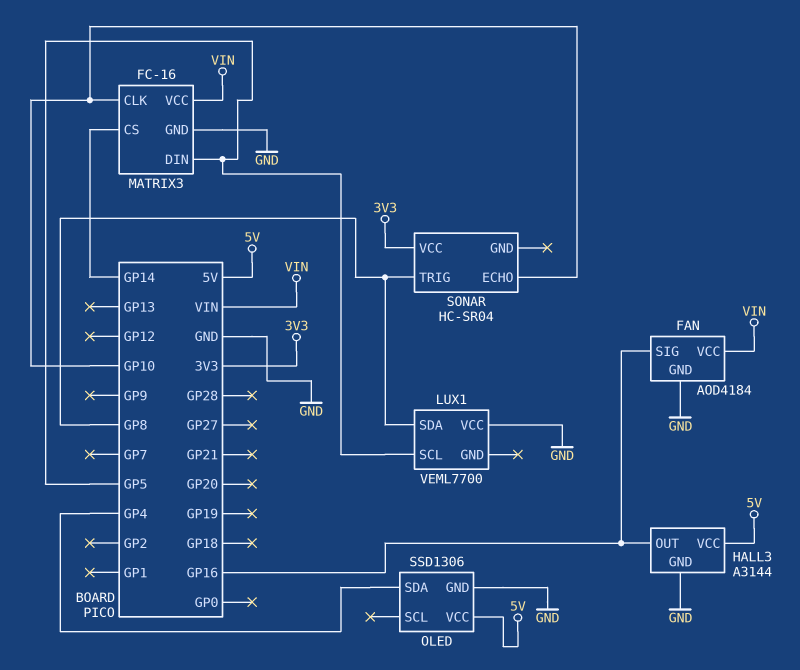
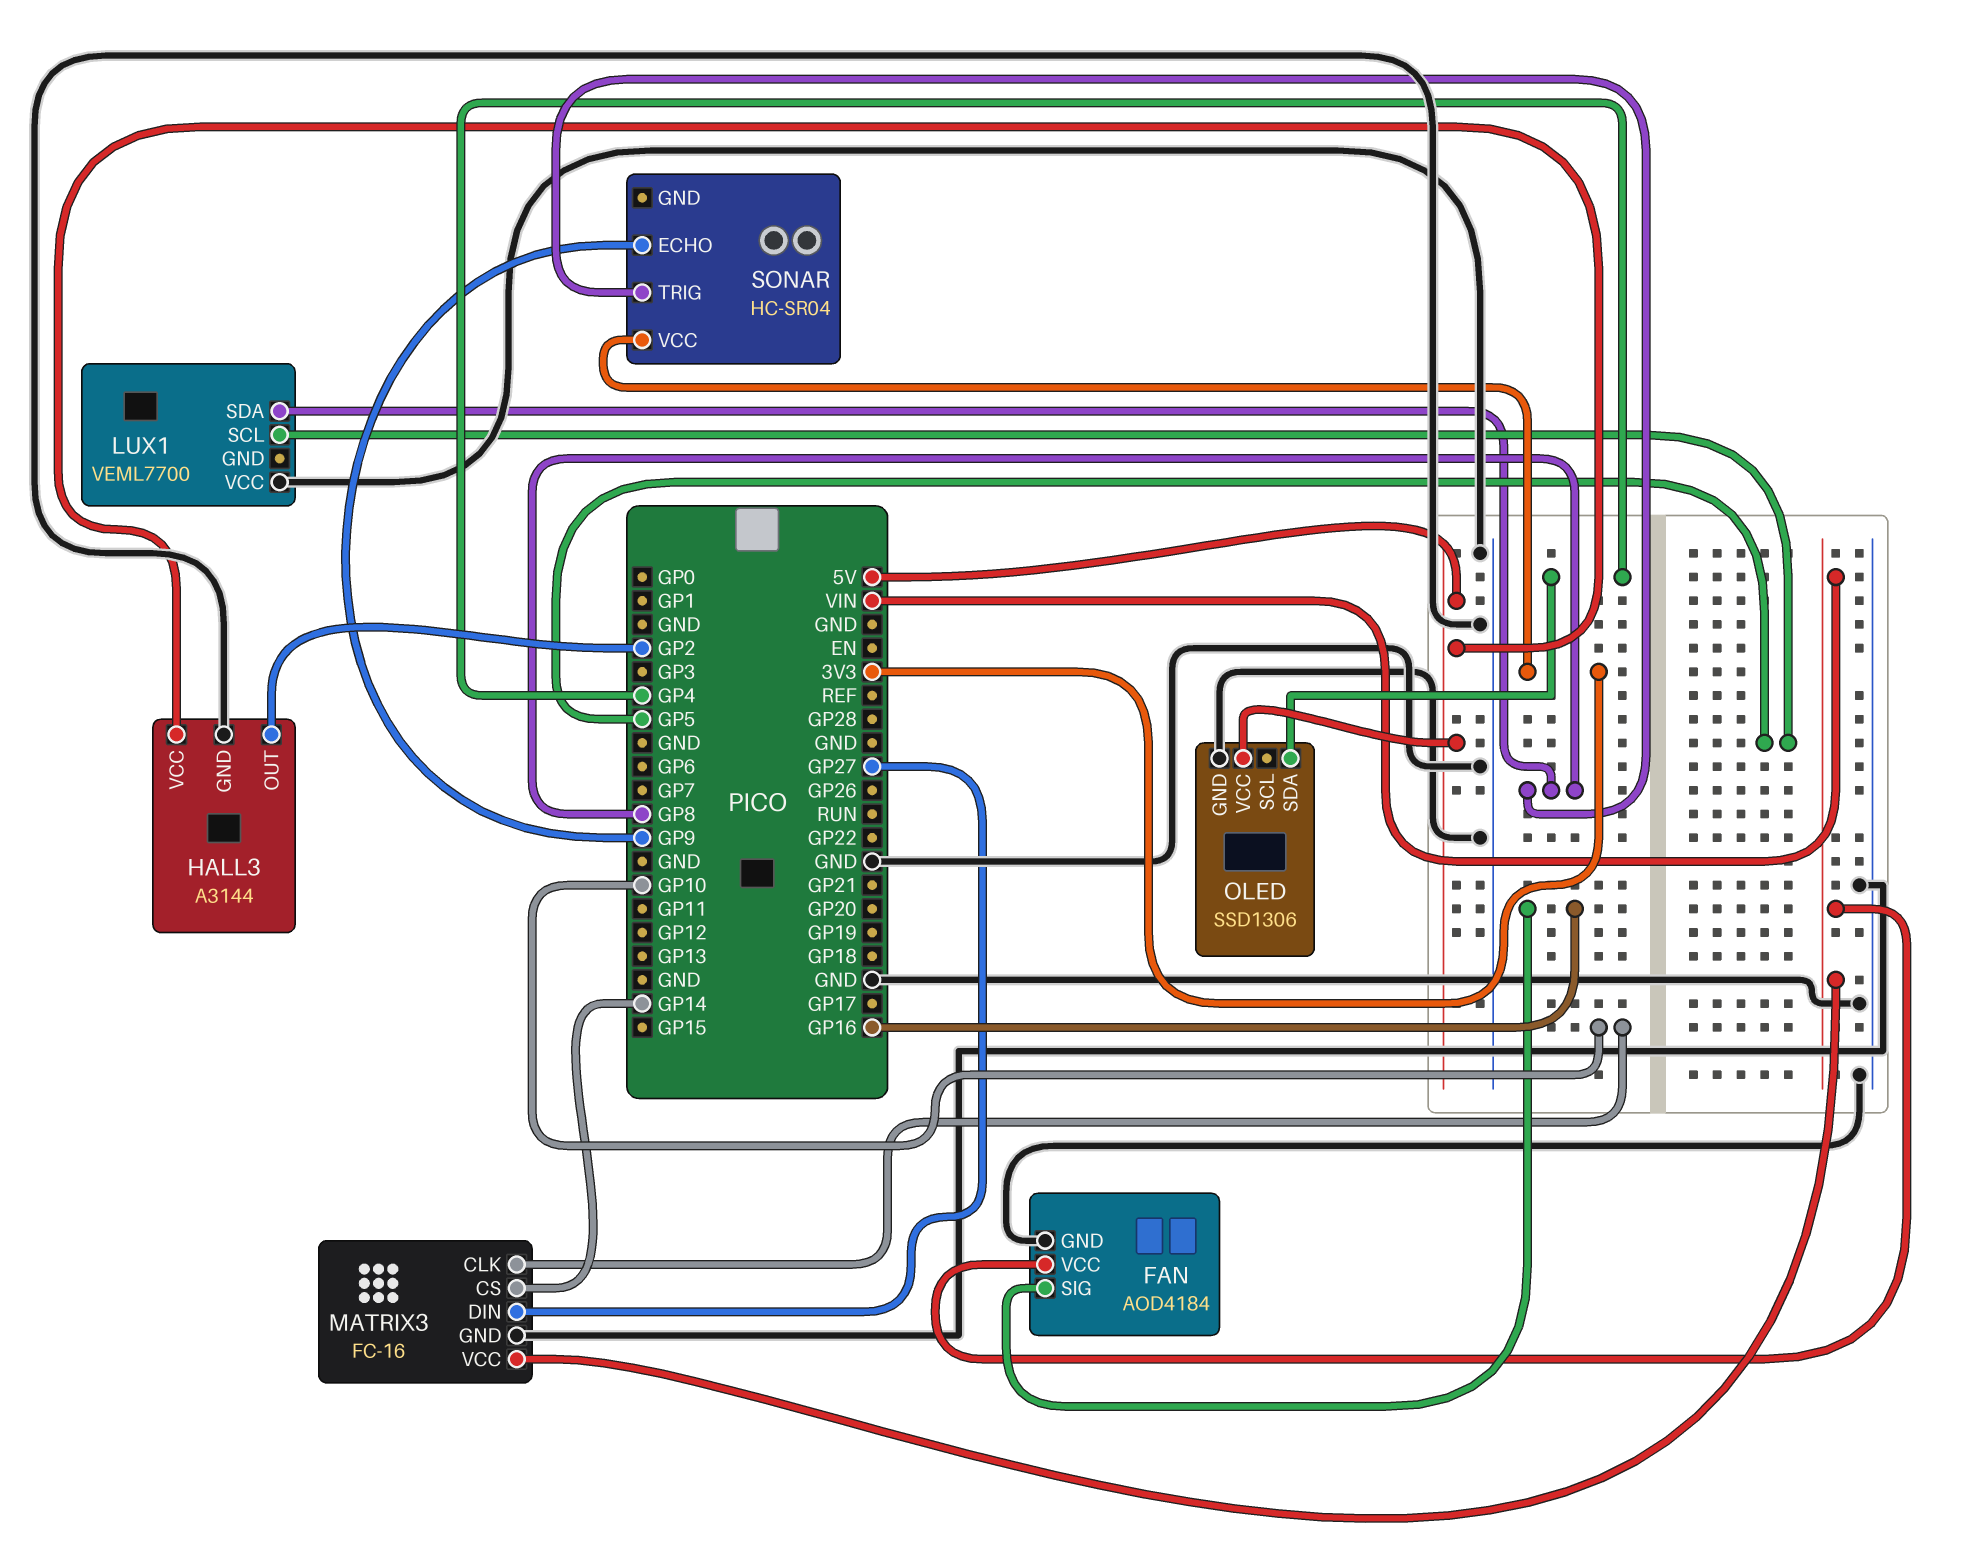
HALL3 pin OUT: GP16 -> GP2
MATRIX3 pin DIN: GP5 -> GP27
SONAR pin ECHO: GP10 -> GP9

